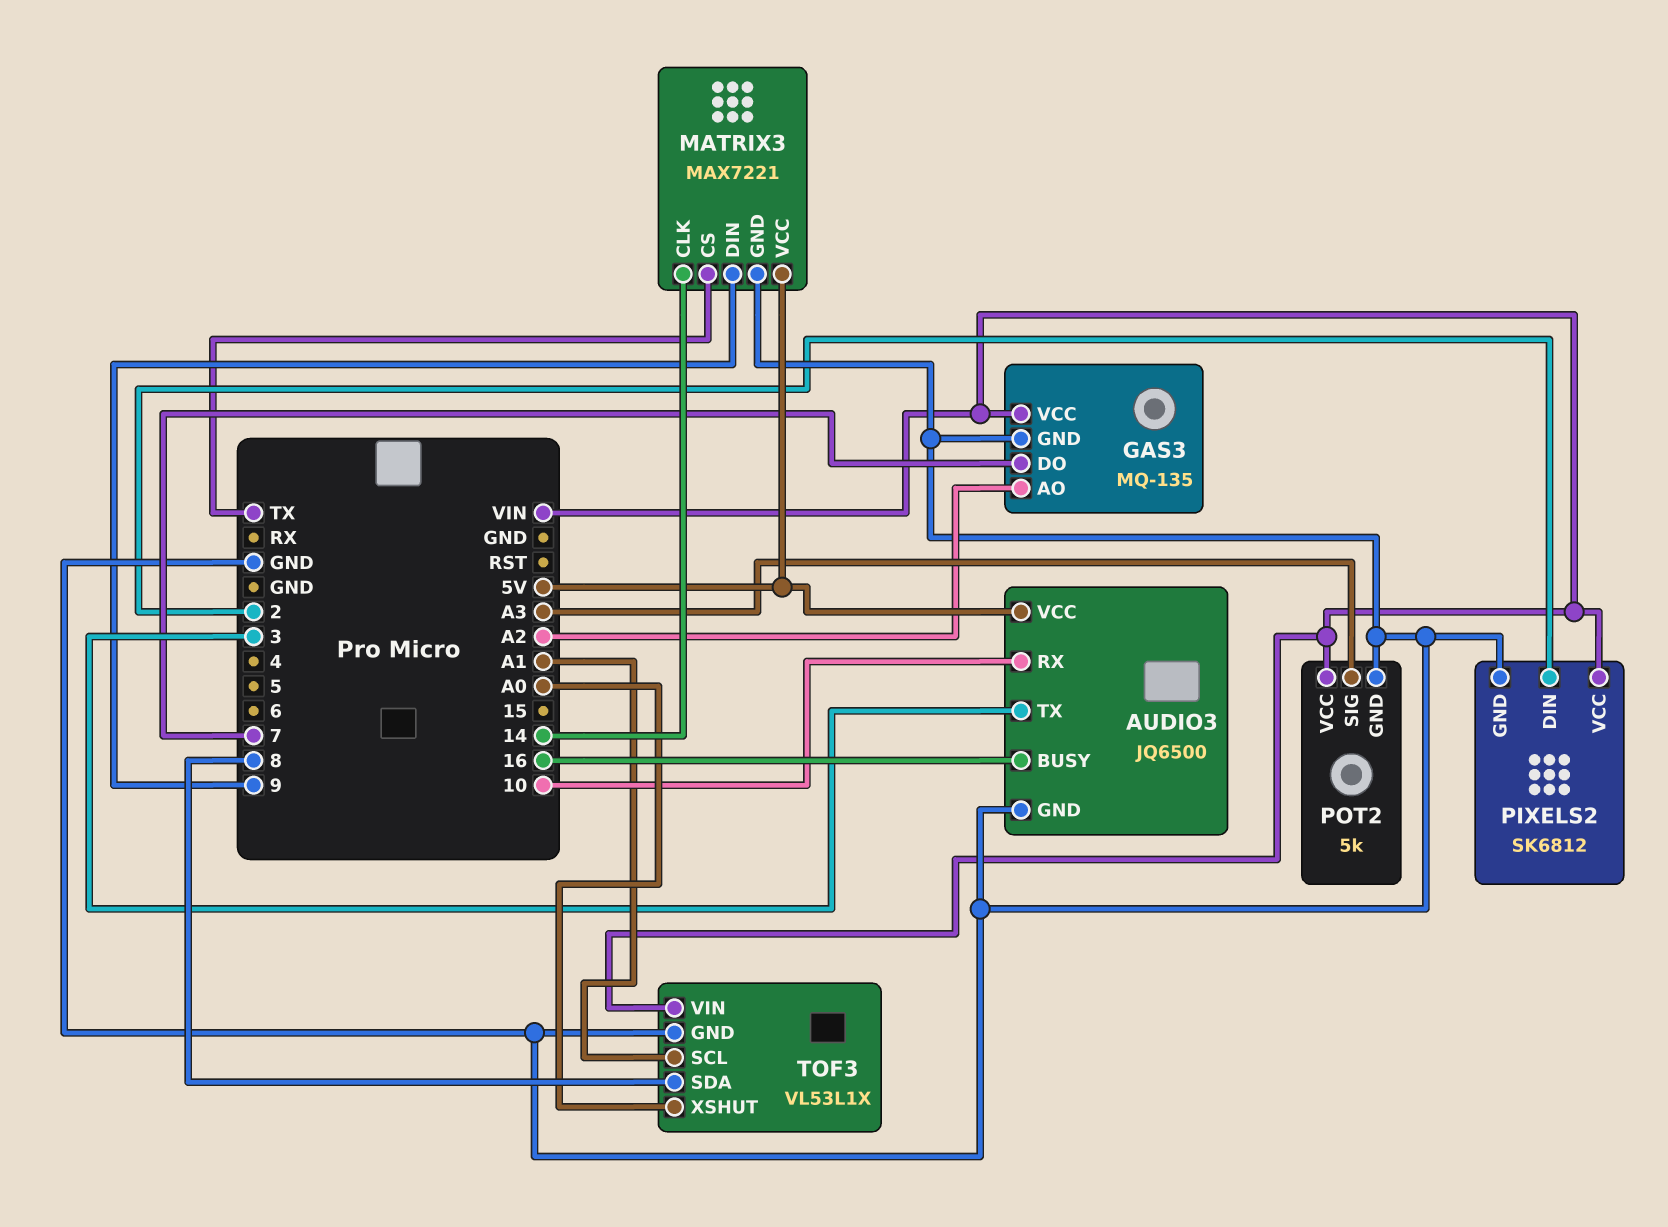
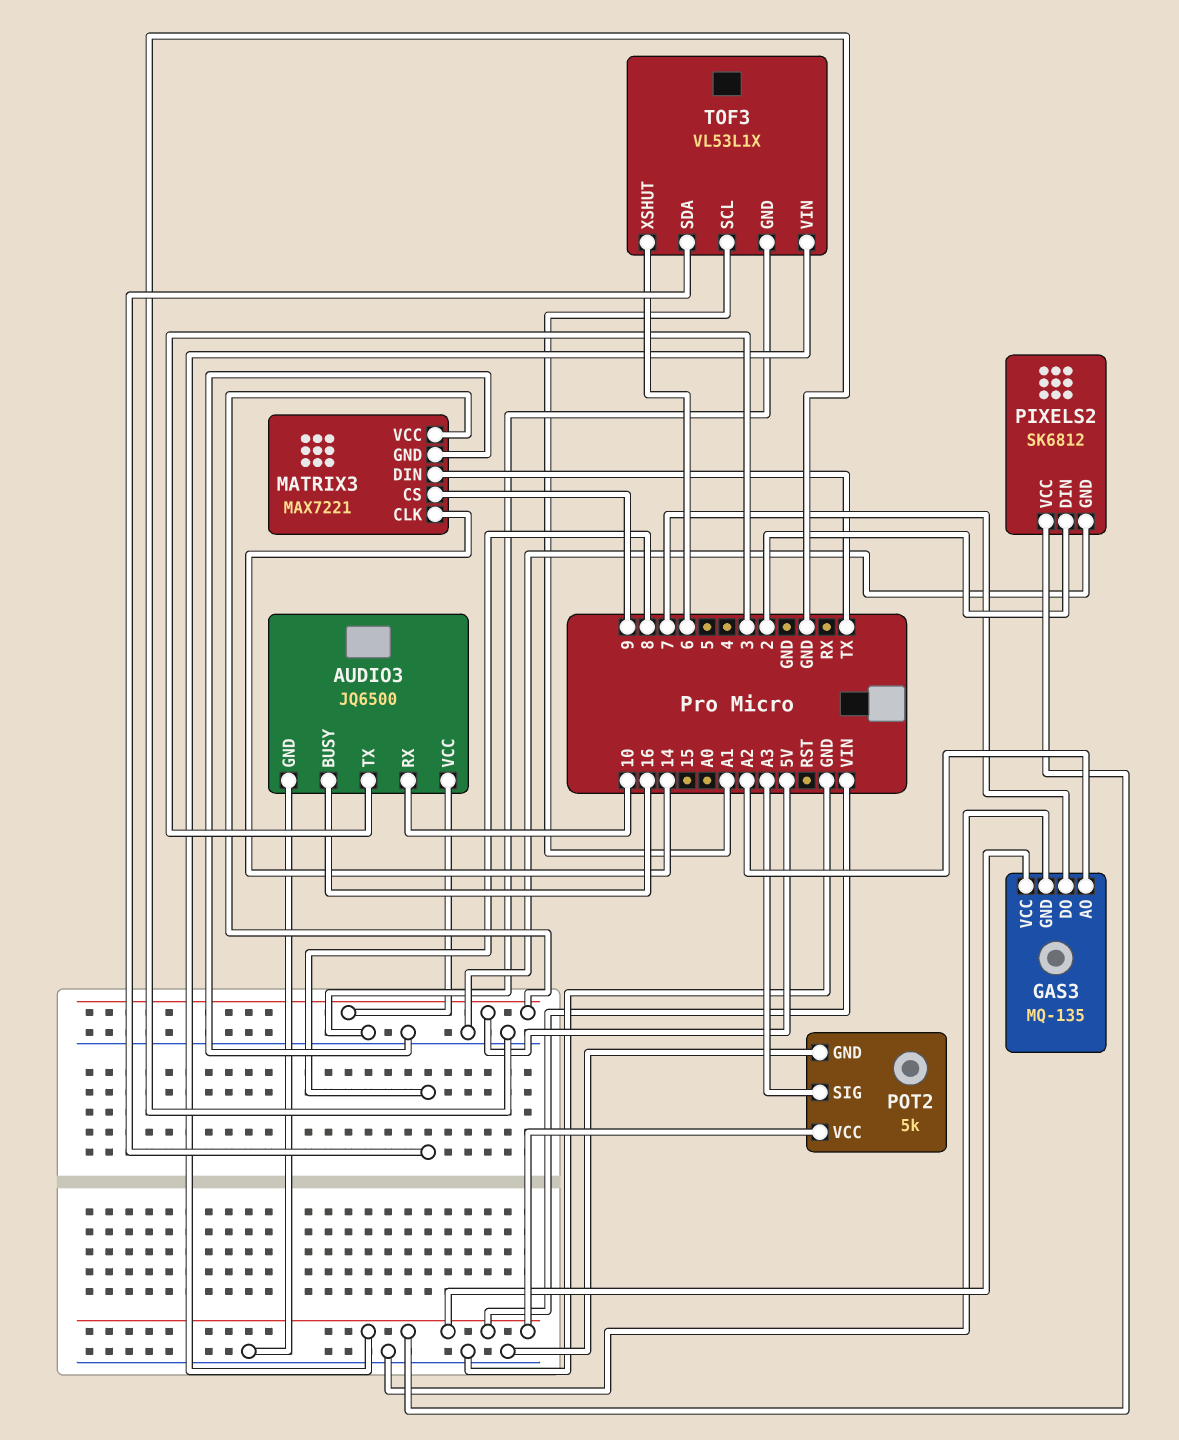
MATRIX3 pin CS: TX -> 9
MATRIX3 pin DIN: 9 -> TX
TOF3 pin XSHUT: A0 -> 6

